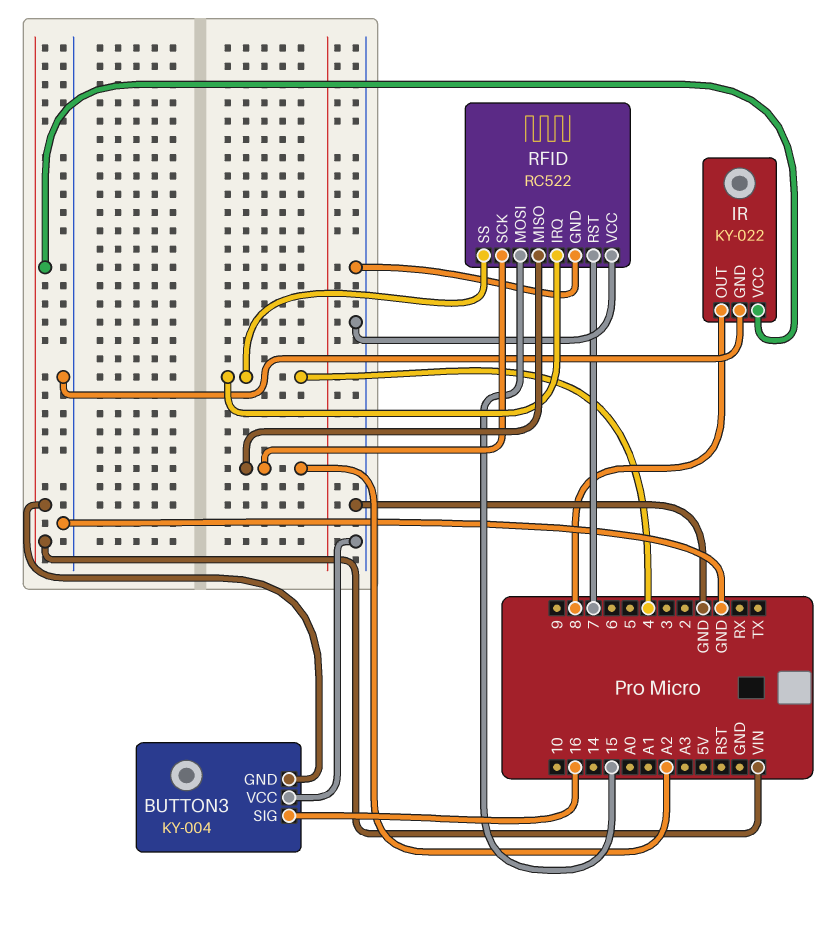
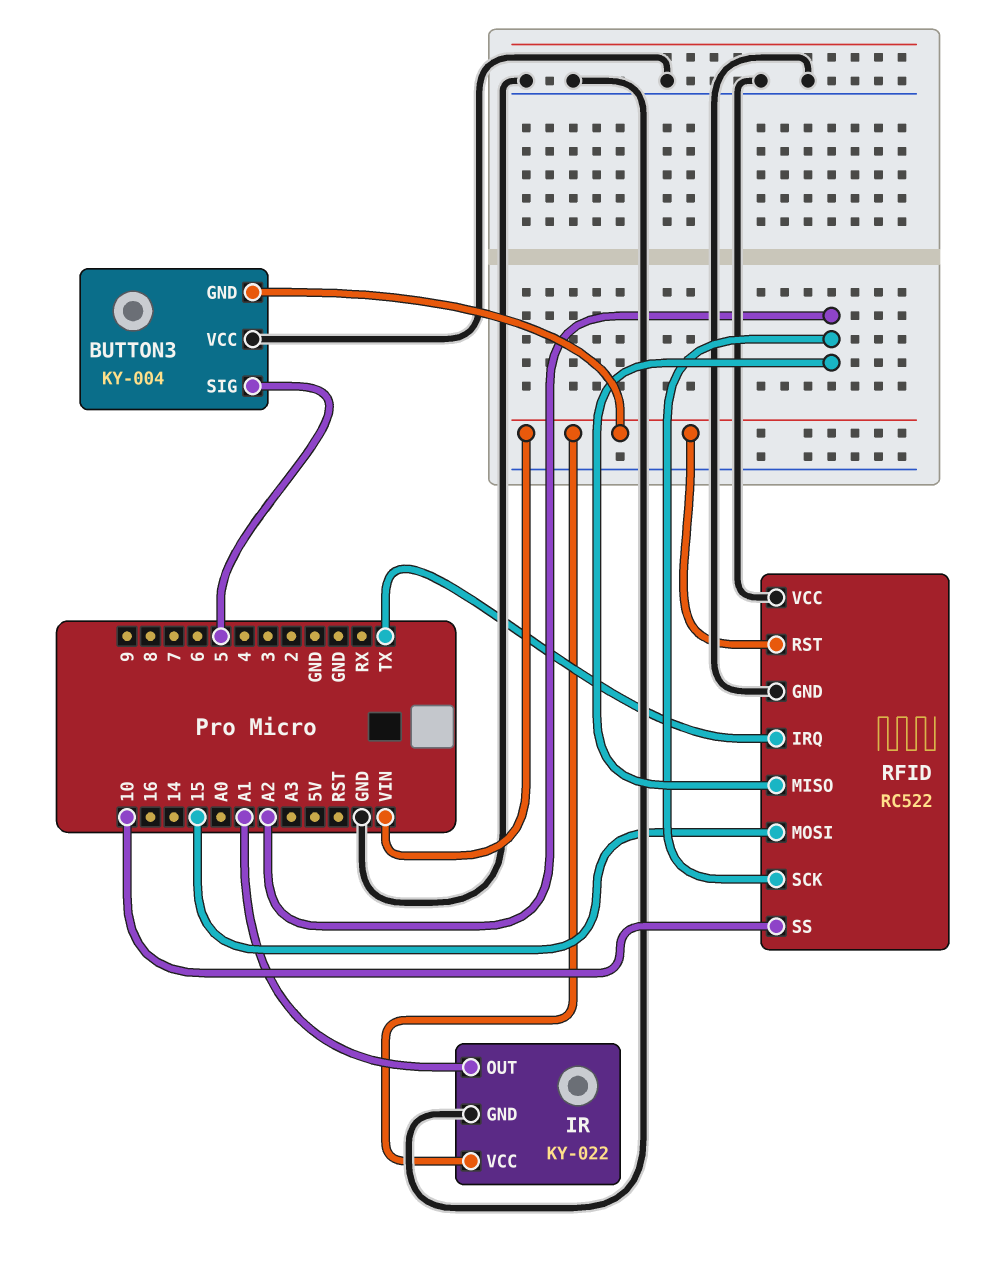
BUTTON3 pin SIG: 16 -> 5
IR pin OUT: 8 -> A1
RFID pin IRQ: 4 -> TX
RFID pin RST: 7 -> VIN
RFID pin SS: 4 -> 10

